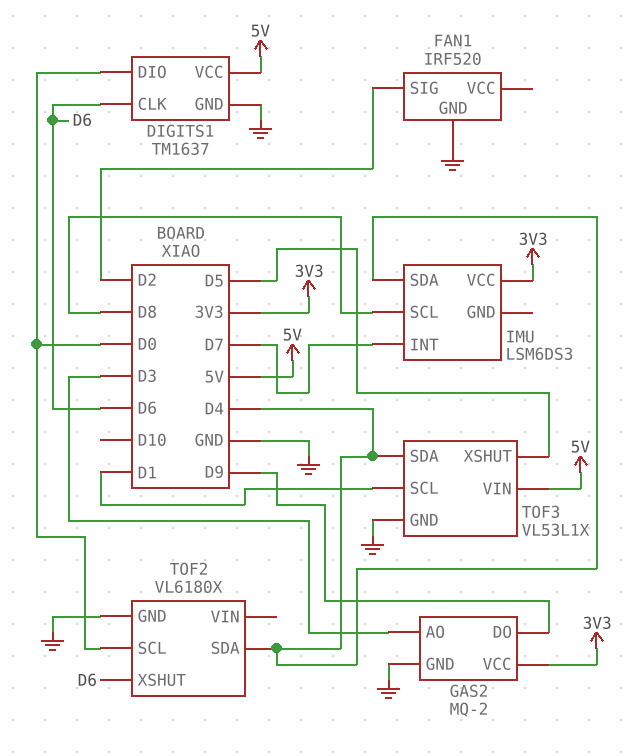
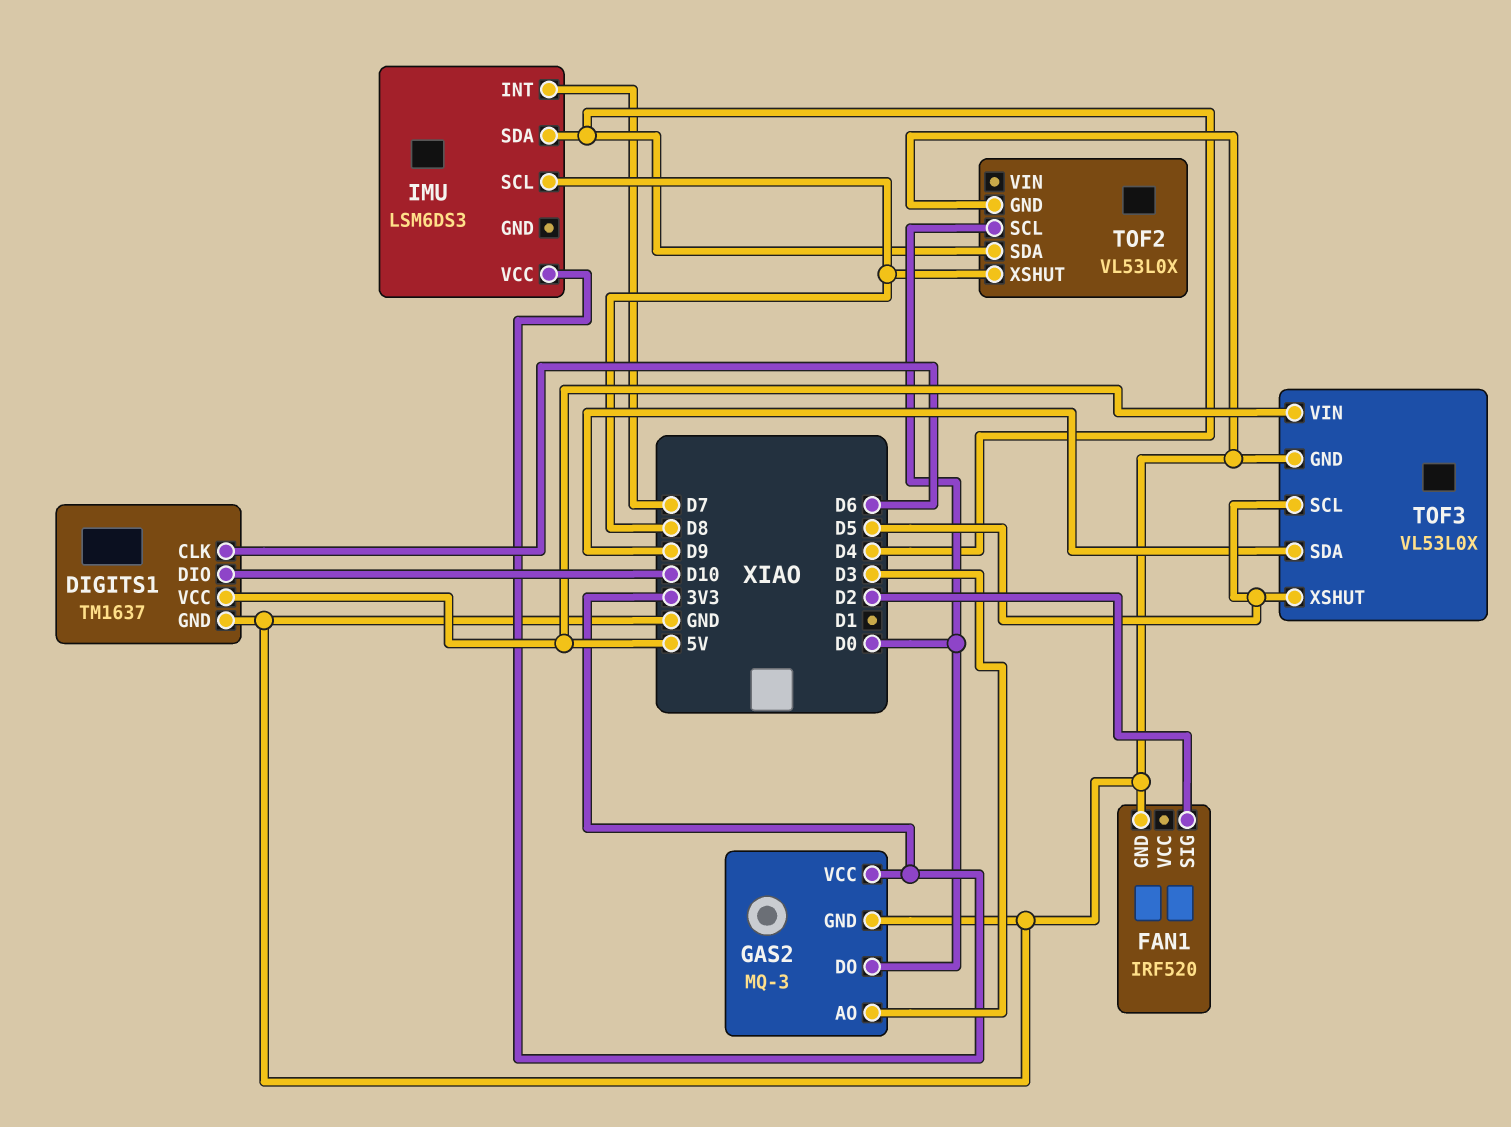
DIGITS1 pin DIO: D0 -> D10
GAS2: MQ-2 -> MQ-3
GAS2 pin DO: D9 -> D0
TOF2: VL6180X -> VL53L0X
TOF2 pin XSHUT: D6 -> D8
TOF3: VL53L1X -> VL53L0X
TOF3 pin SCL: D1 -> D5
TOF3 pin SDA: D4 -> D9

